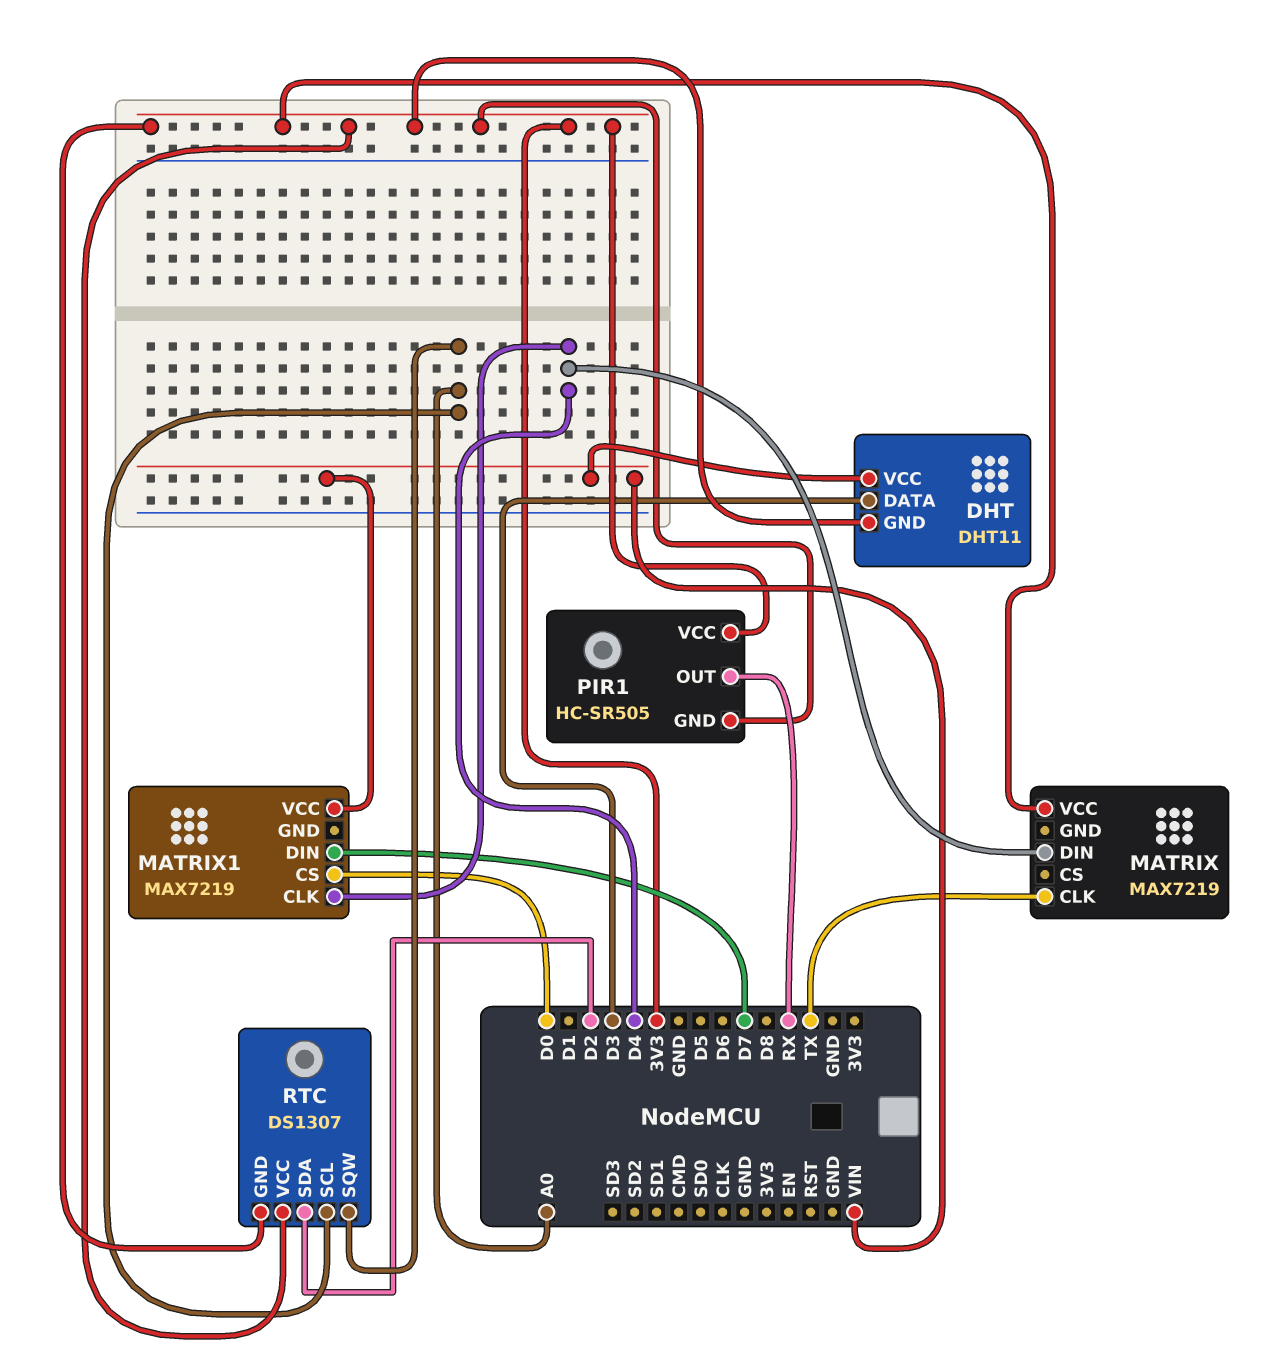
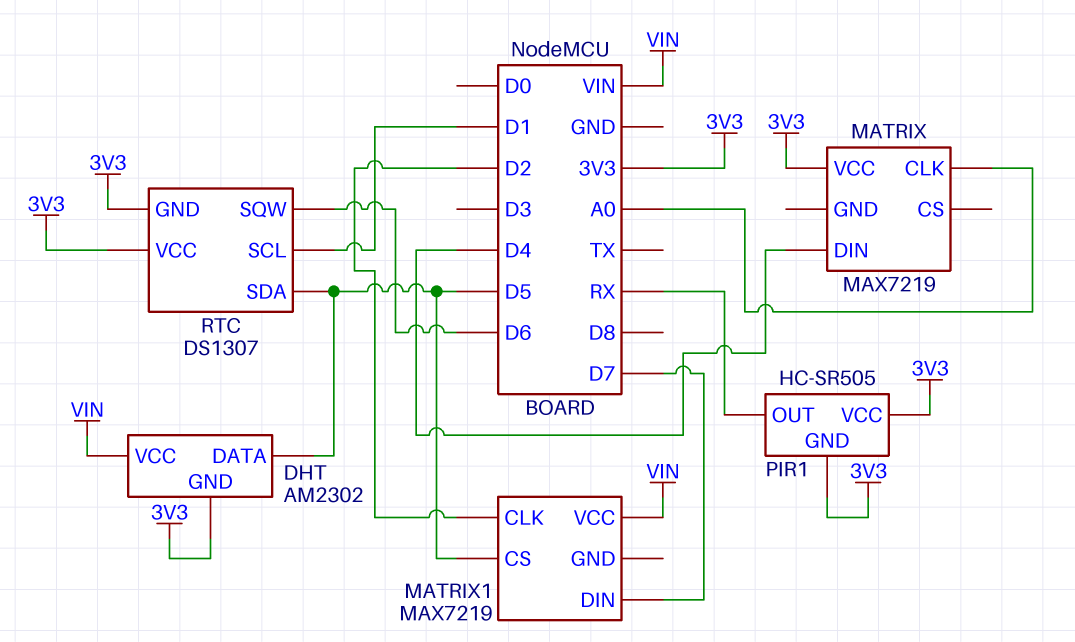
DHT: DHT11 -> AM2302
DHT pin DATA: D3 -> D5
MATRIX pin CLK: TX -> A0
MATRIX1 pin CLK: D4 -> D2
MATRIX1 pin CS: D0 -> D5
RTC pin SCL: A0 -> D1
RTC pin SDA: D2 -> D5
RTC pin SQW: A0 -> D6

